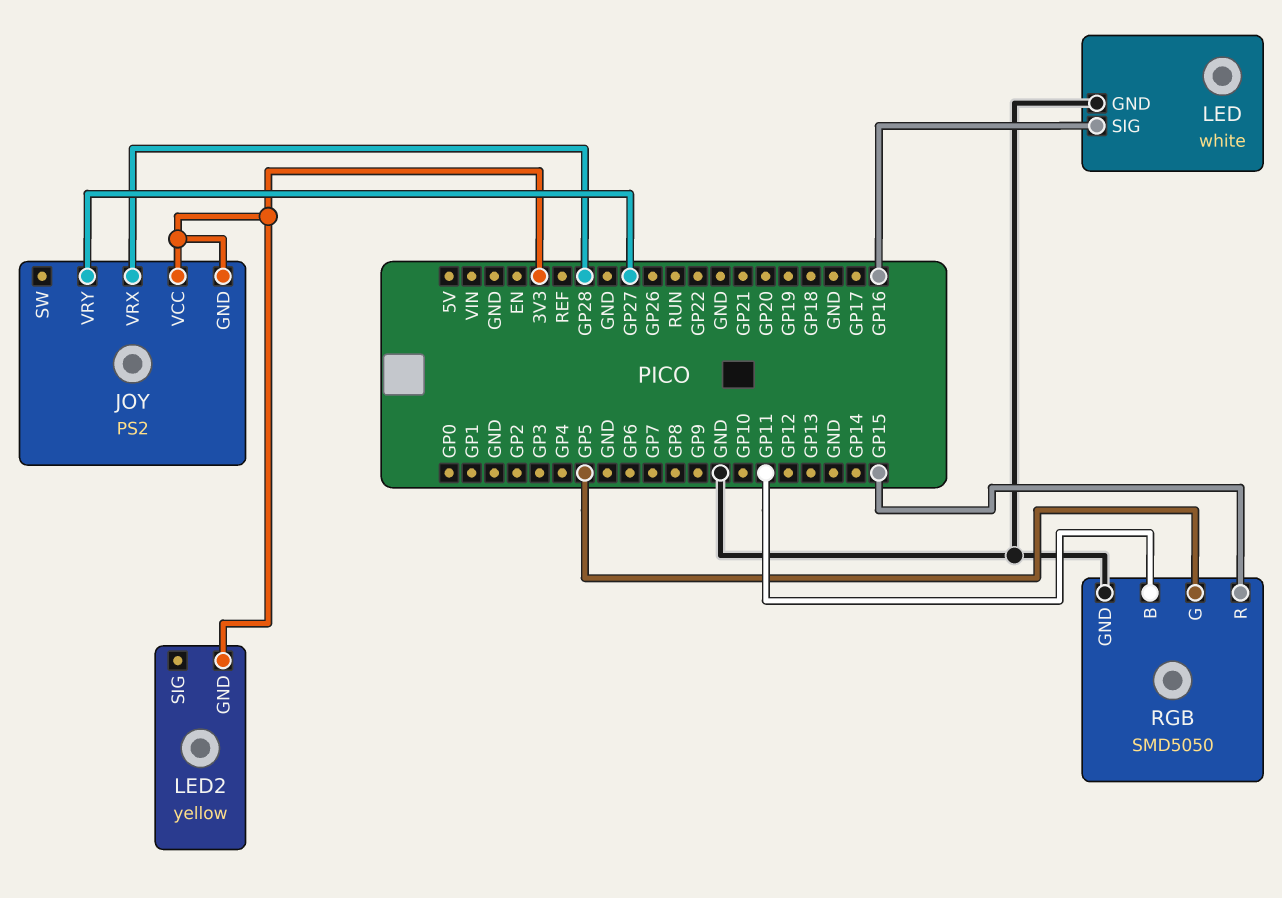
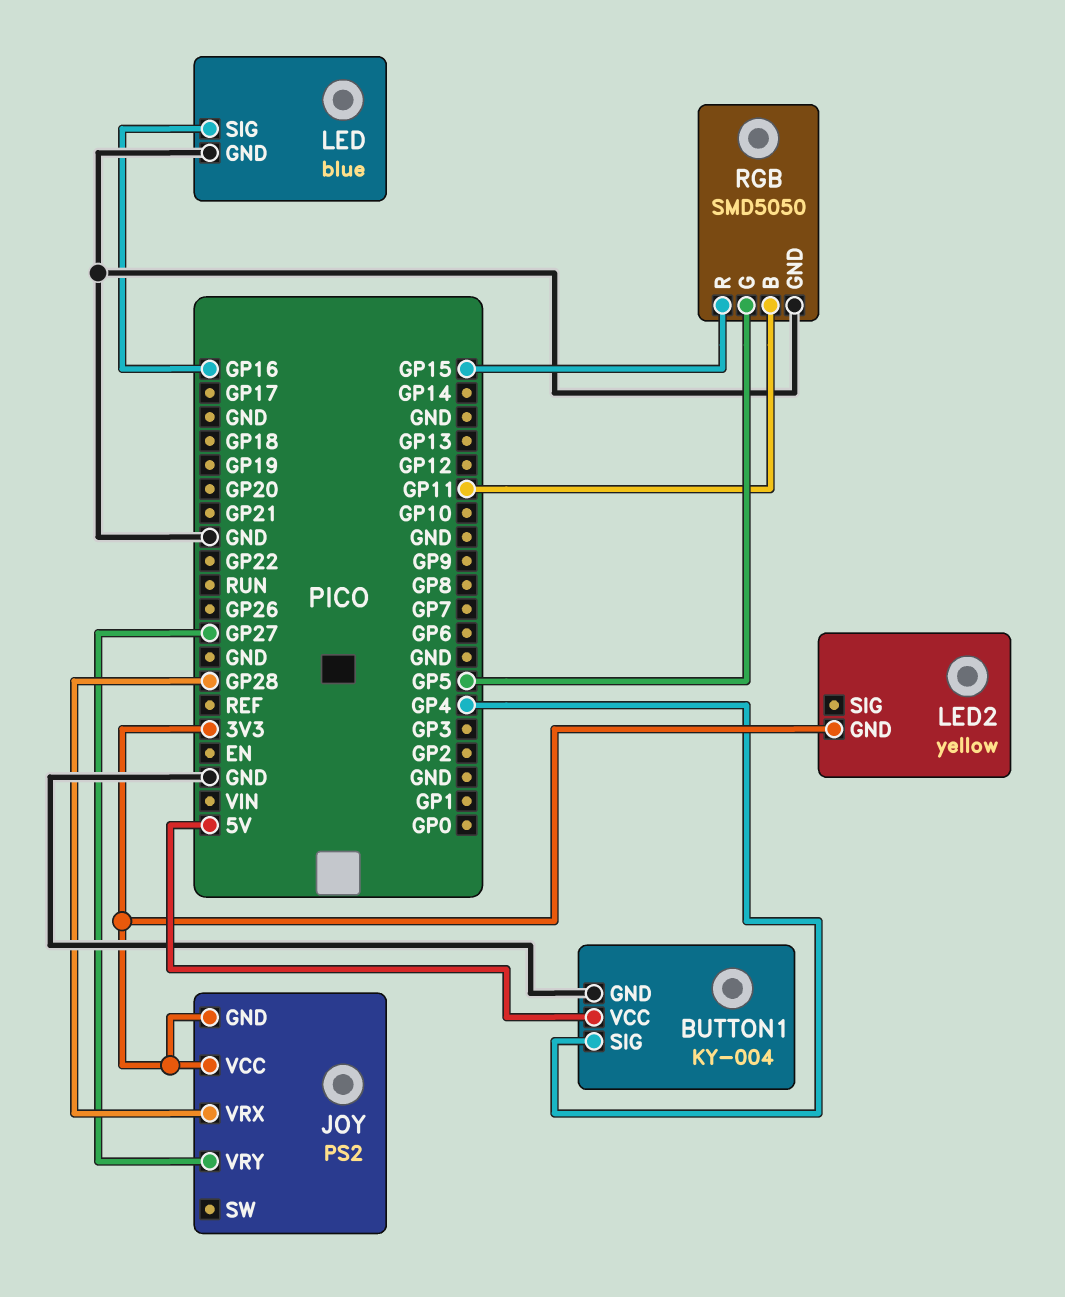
BUTTON1: none -> KY-004
BUTTON1 pin GND: none -> GND
BUTTON1 pin SIG: none -> GP4
BUTTON1 pin VCC: none -> 5V
LED: white -> blue

